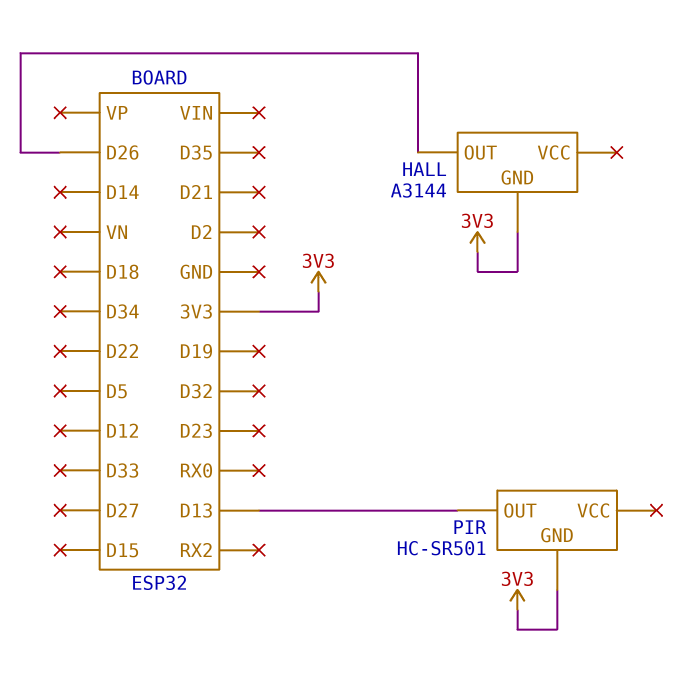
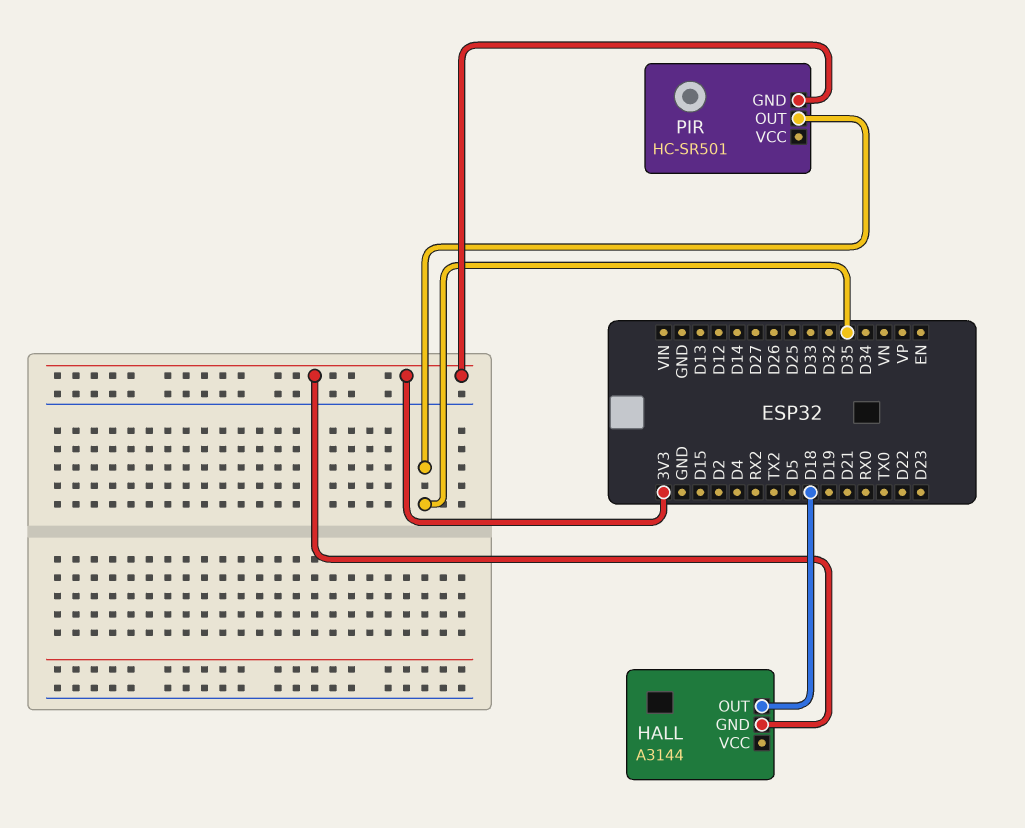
HALL pin OUT: D26 -> D18
PIR pin OUT: D13 -> D35

